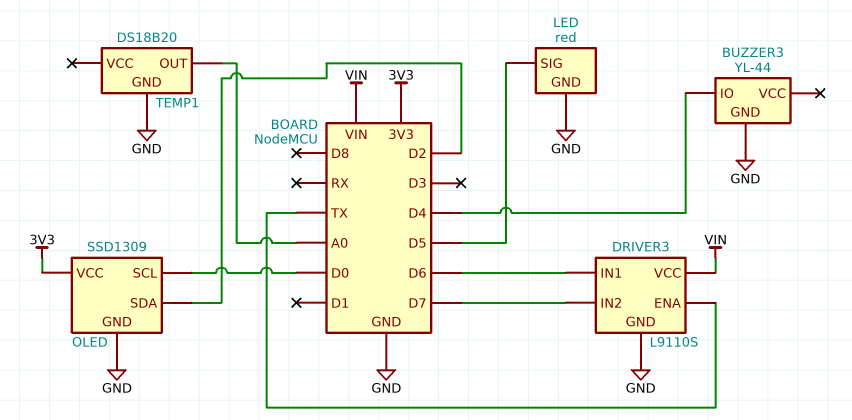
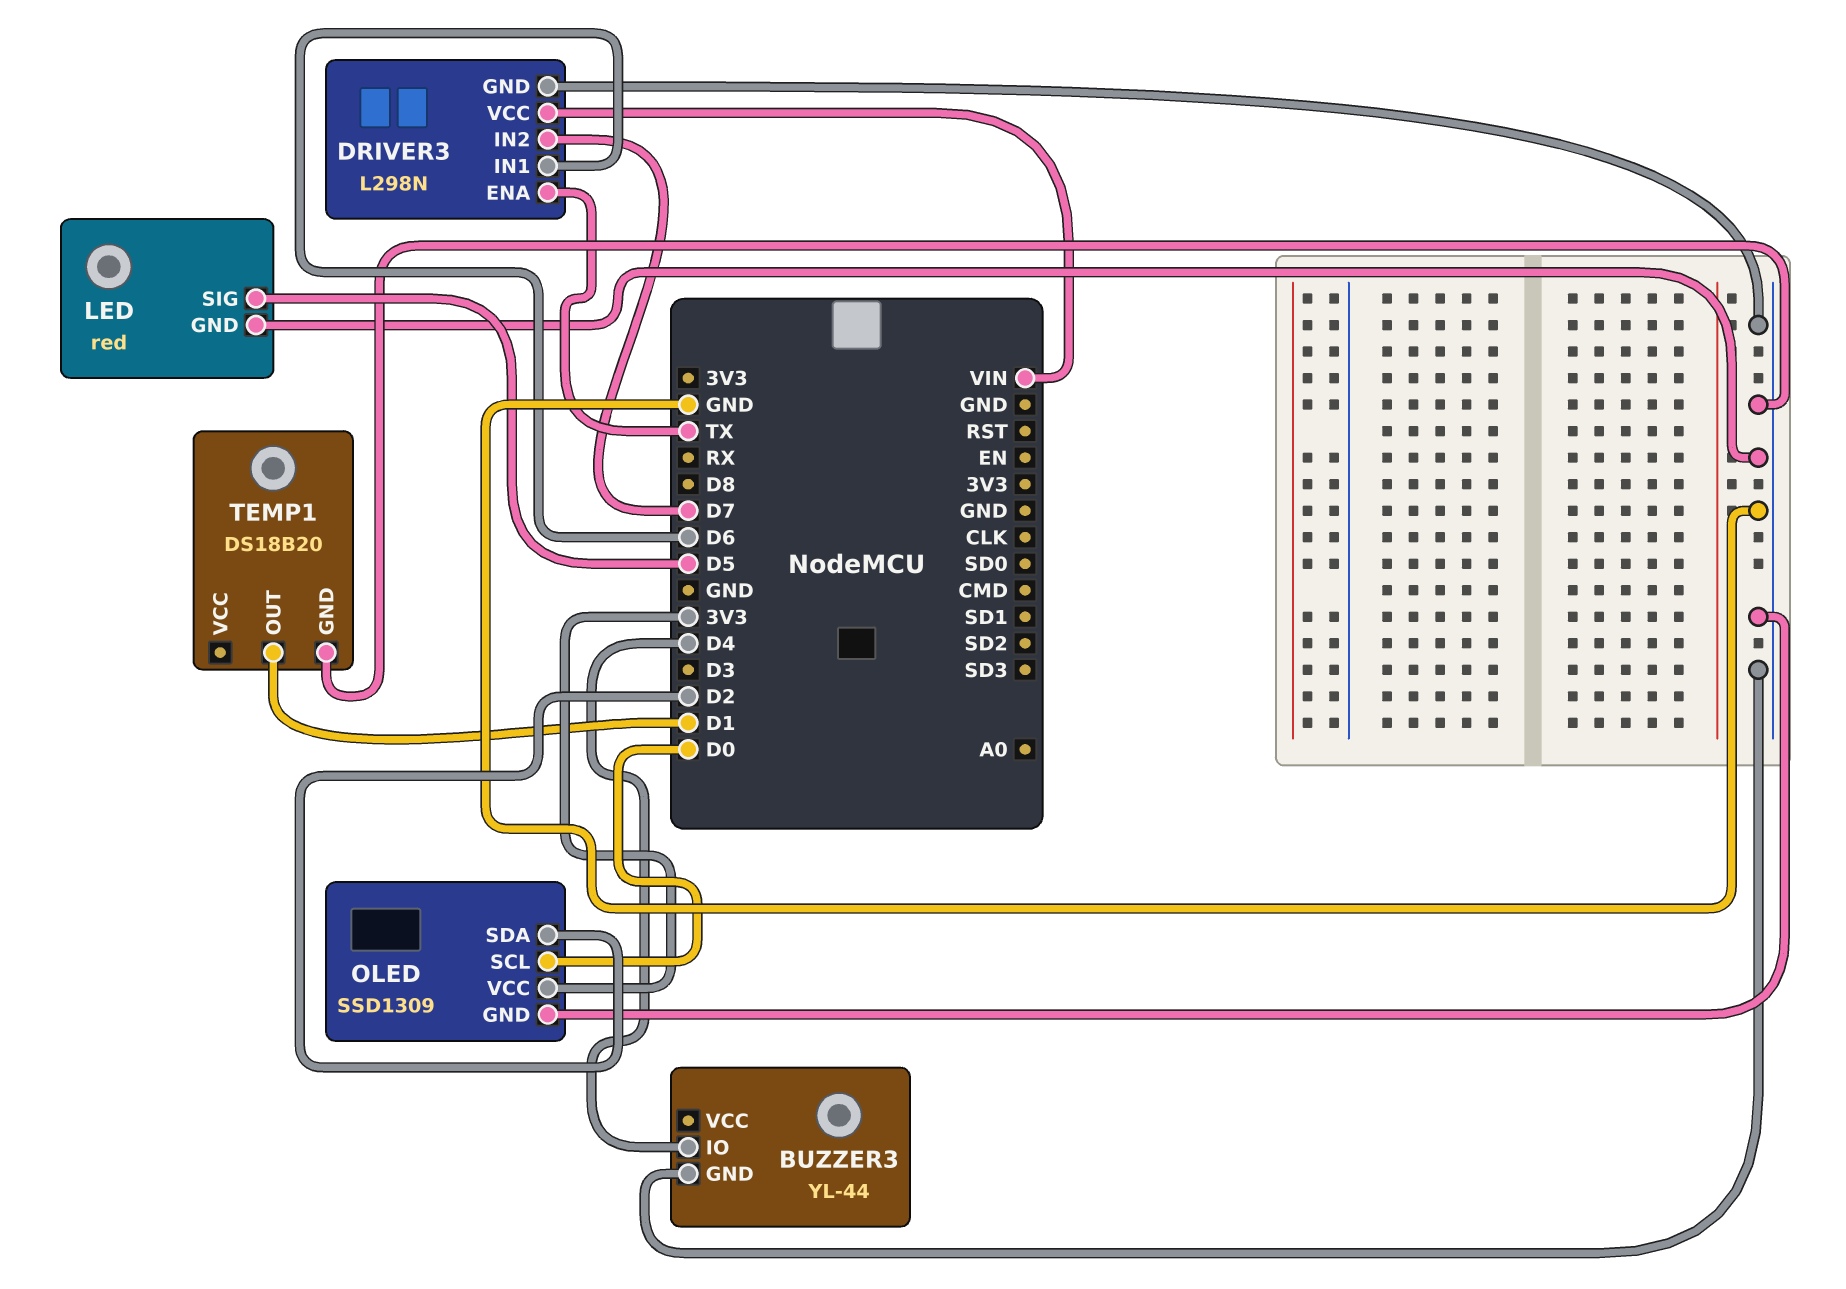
DRIVER3: L9110S -> L298N
TEMP1 pin OUT: A0 -> D1

